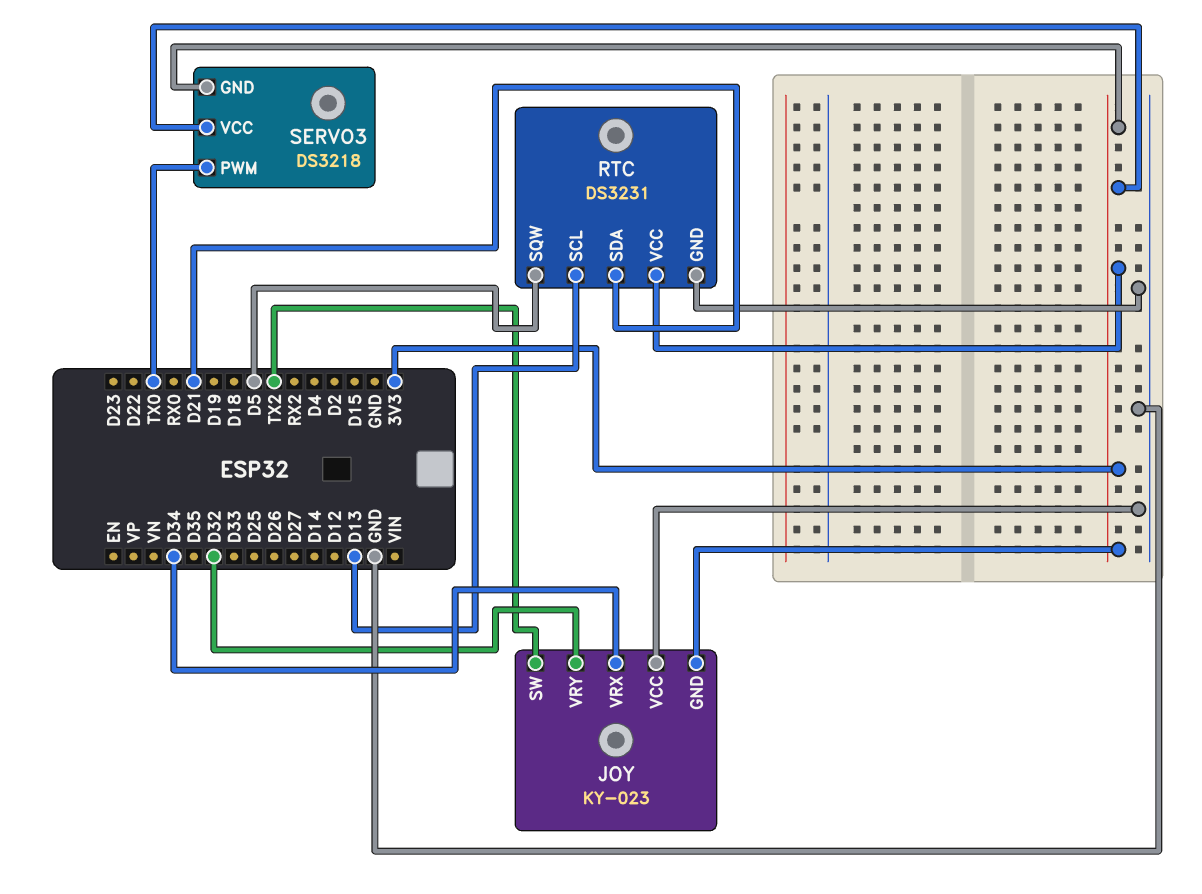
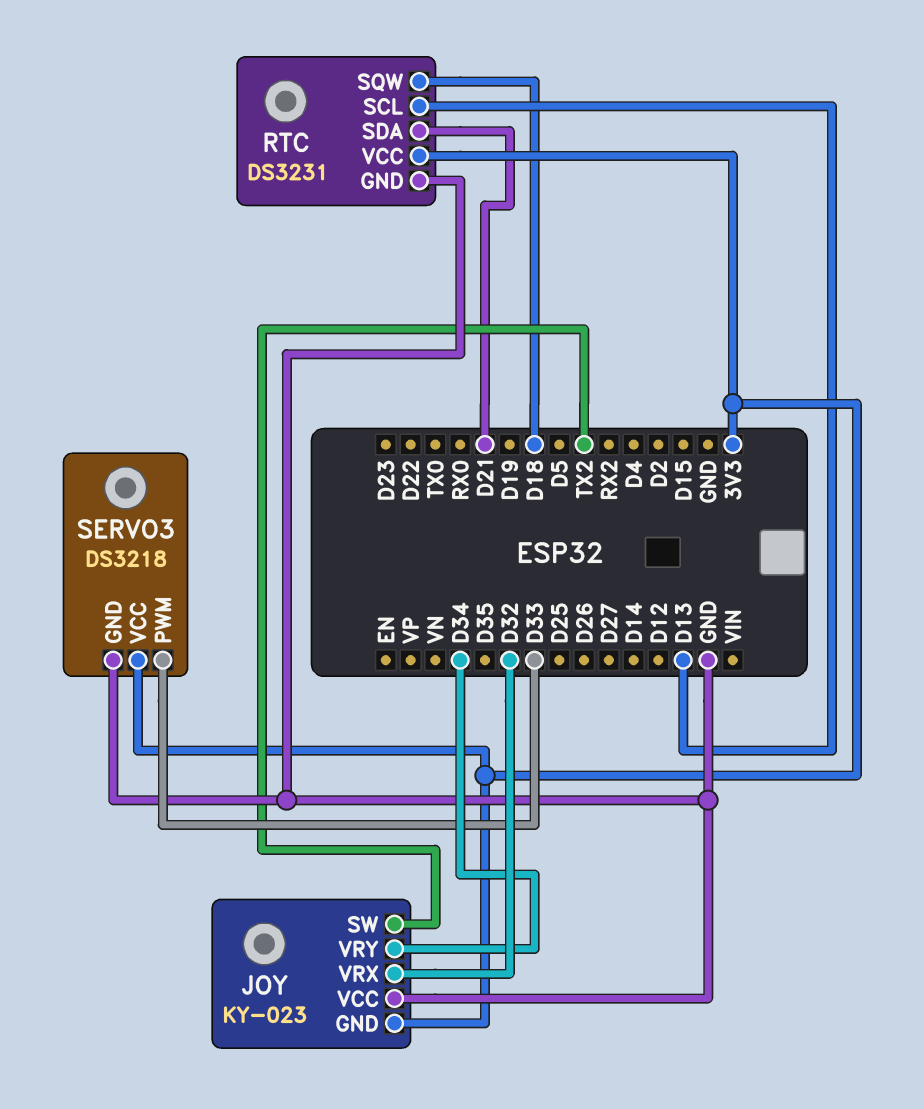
JOY pin VRX: D34 -> D32
JOY pin VRY: D32 -> D34
RTC pin SQW: D5 -> D18
SERVO3 pin GND: 3V3 -> GND
SERVO3 pin PWM: TX0 -> D33

